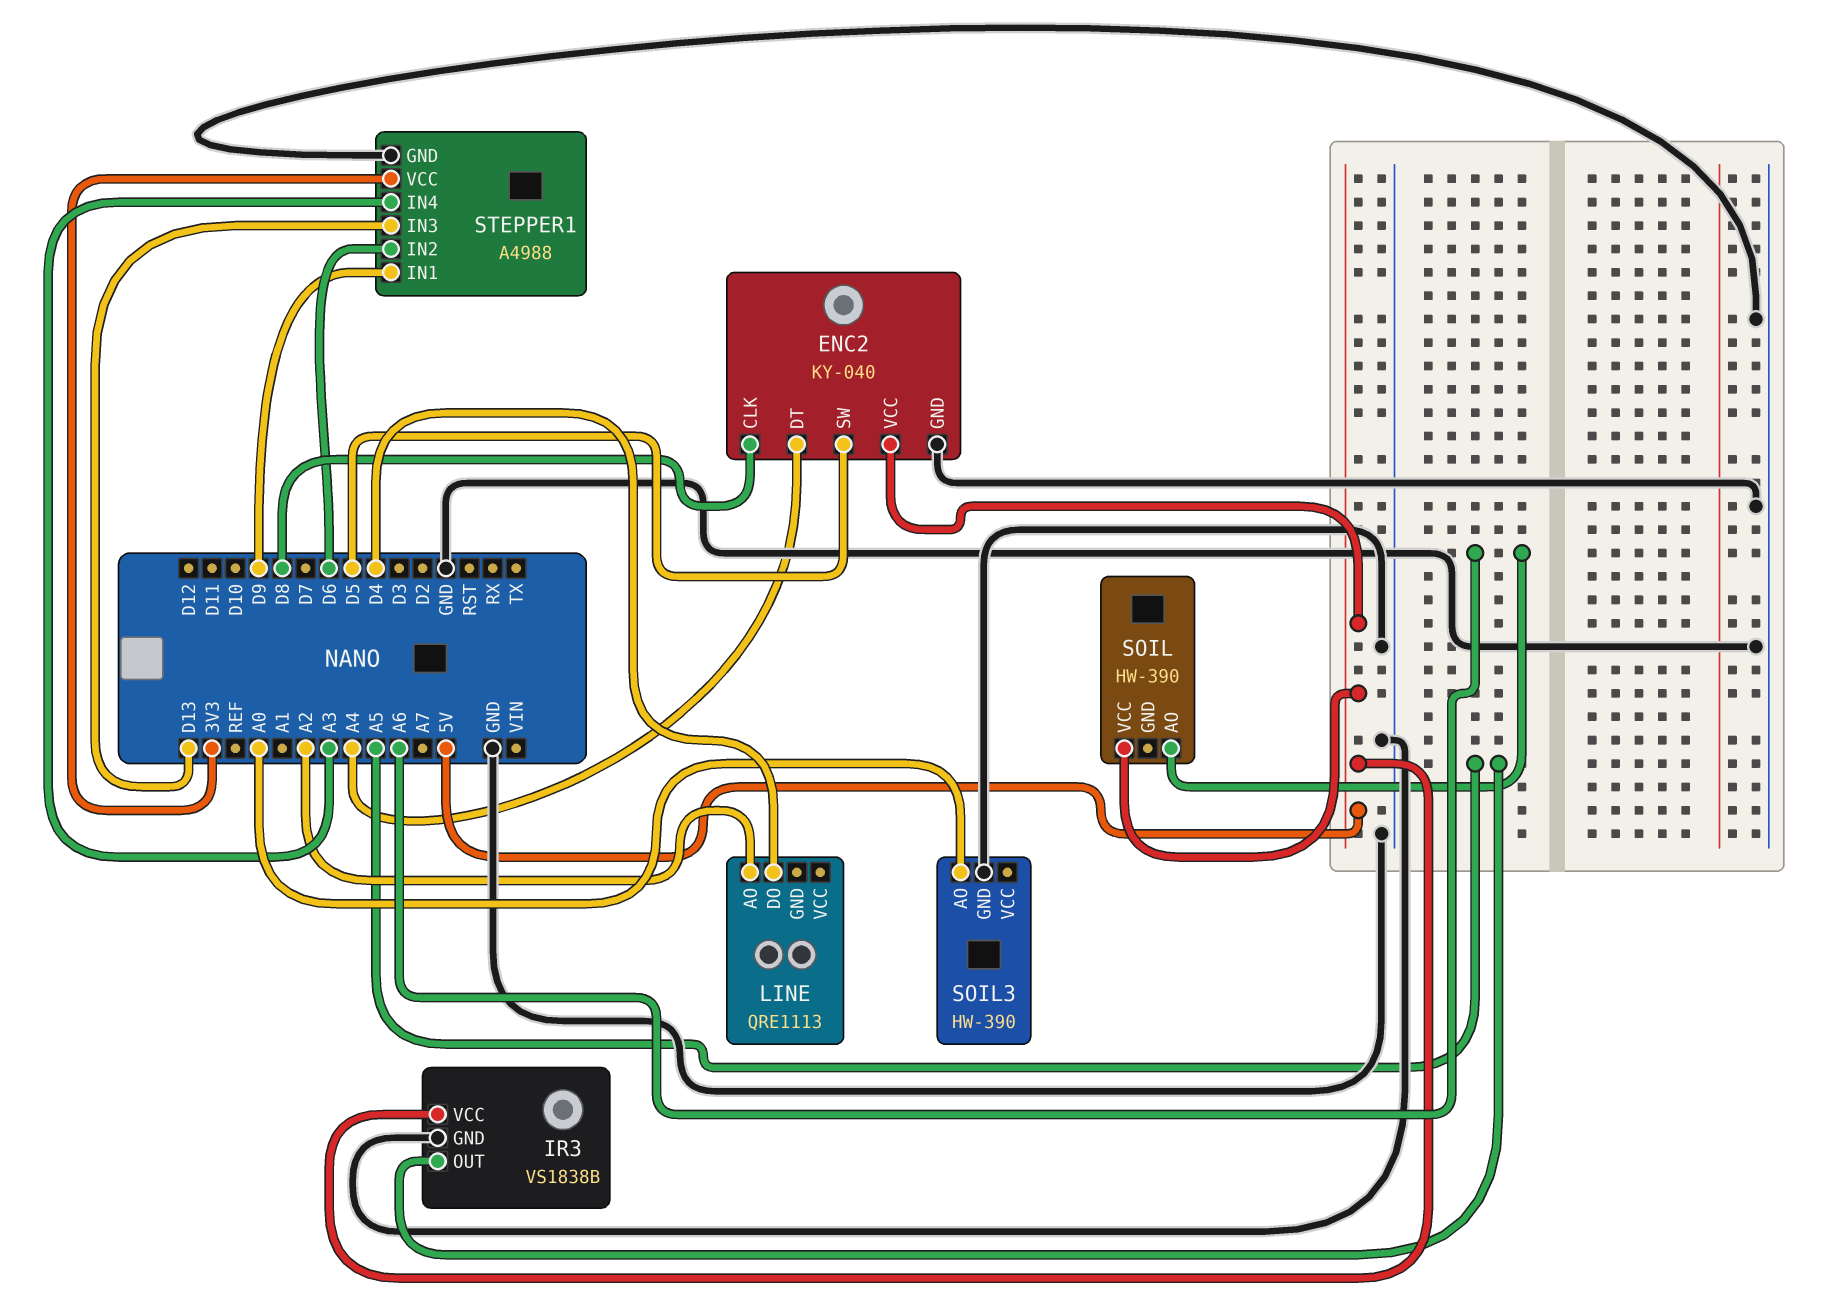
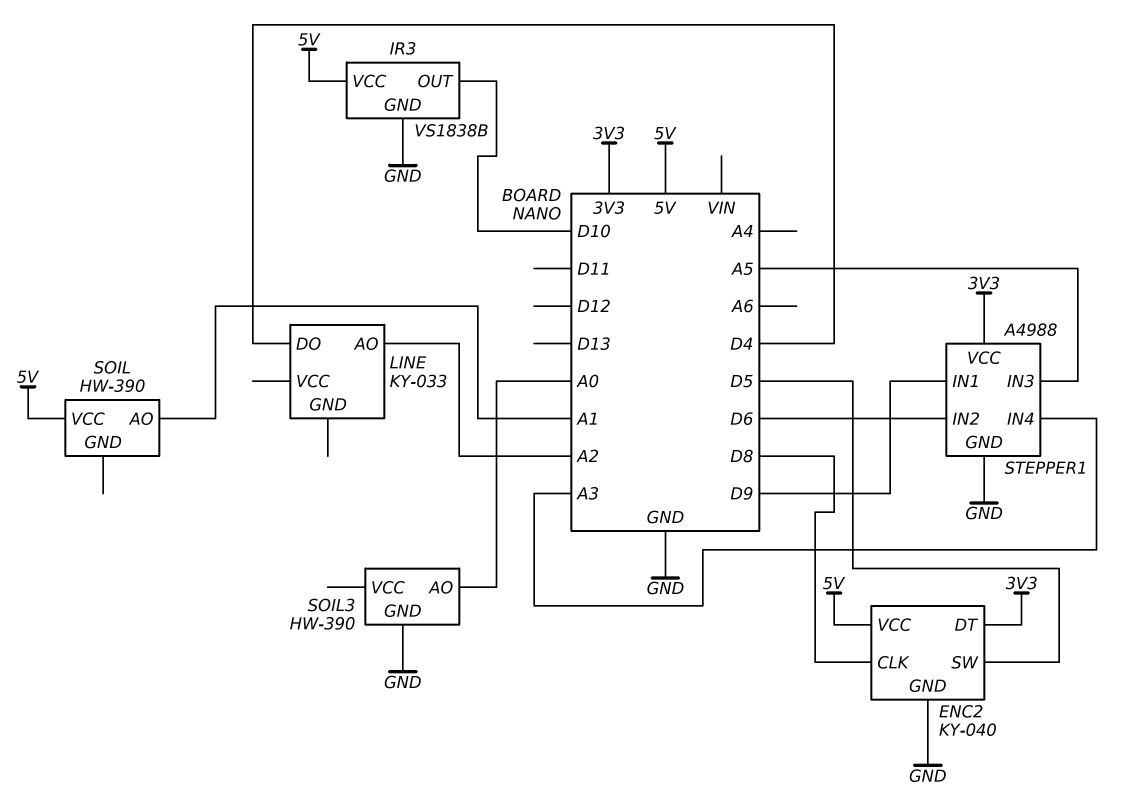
ENC2 pin DT: A4 -> 3V3
IR3 pin OUT: A5 -> D10
LINE: QRE1113 -> KY-033
SOIL pin AO: A6 -> A1
STEPPER1 pin IN3: D13 -> A5

